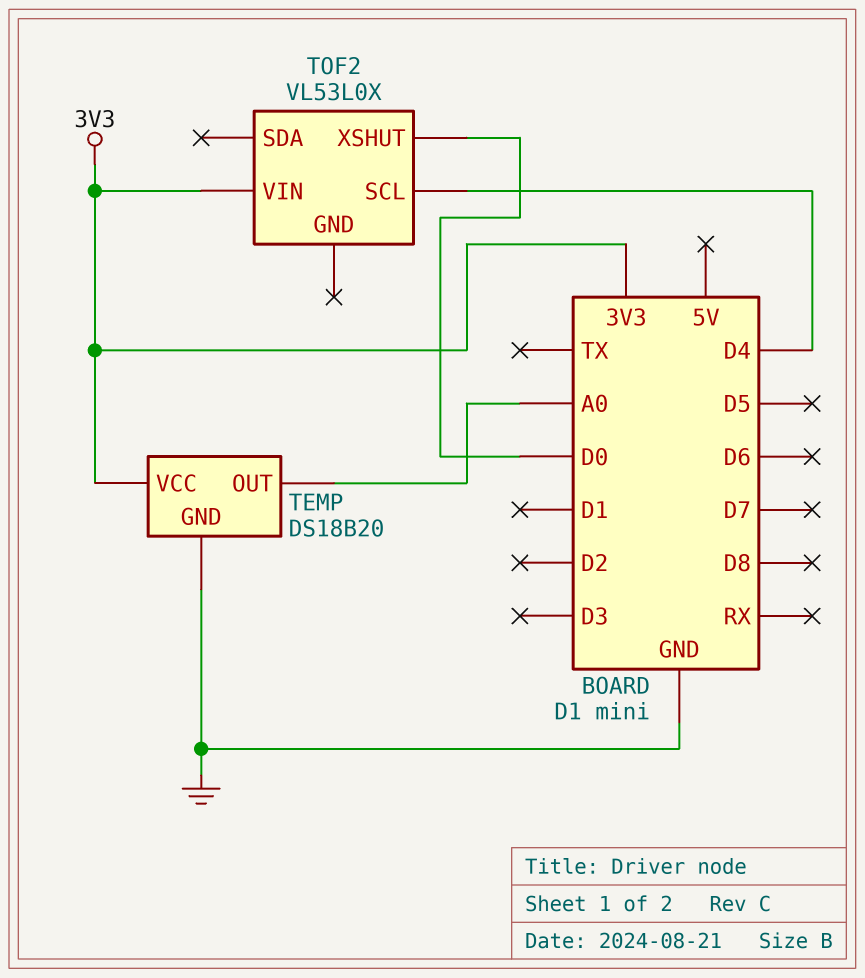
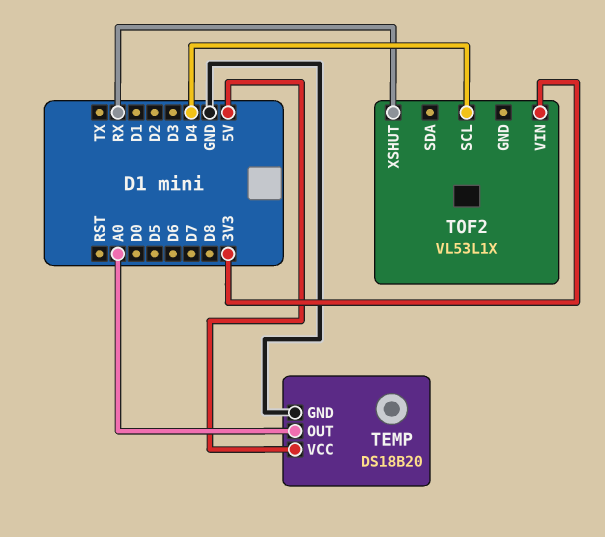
TEMP pin VCC: 3V3 -> 5V
TOF2: VL53L0X -> VL53L1X
TOF2 pin XSHUT: D0 -> RX

